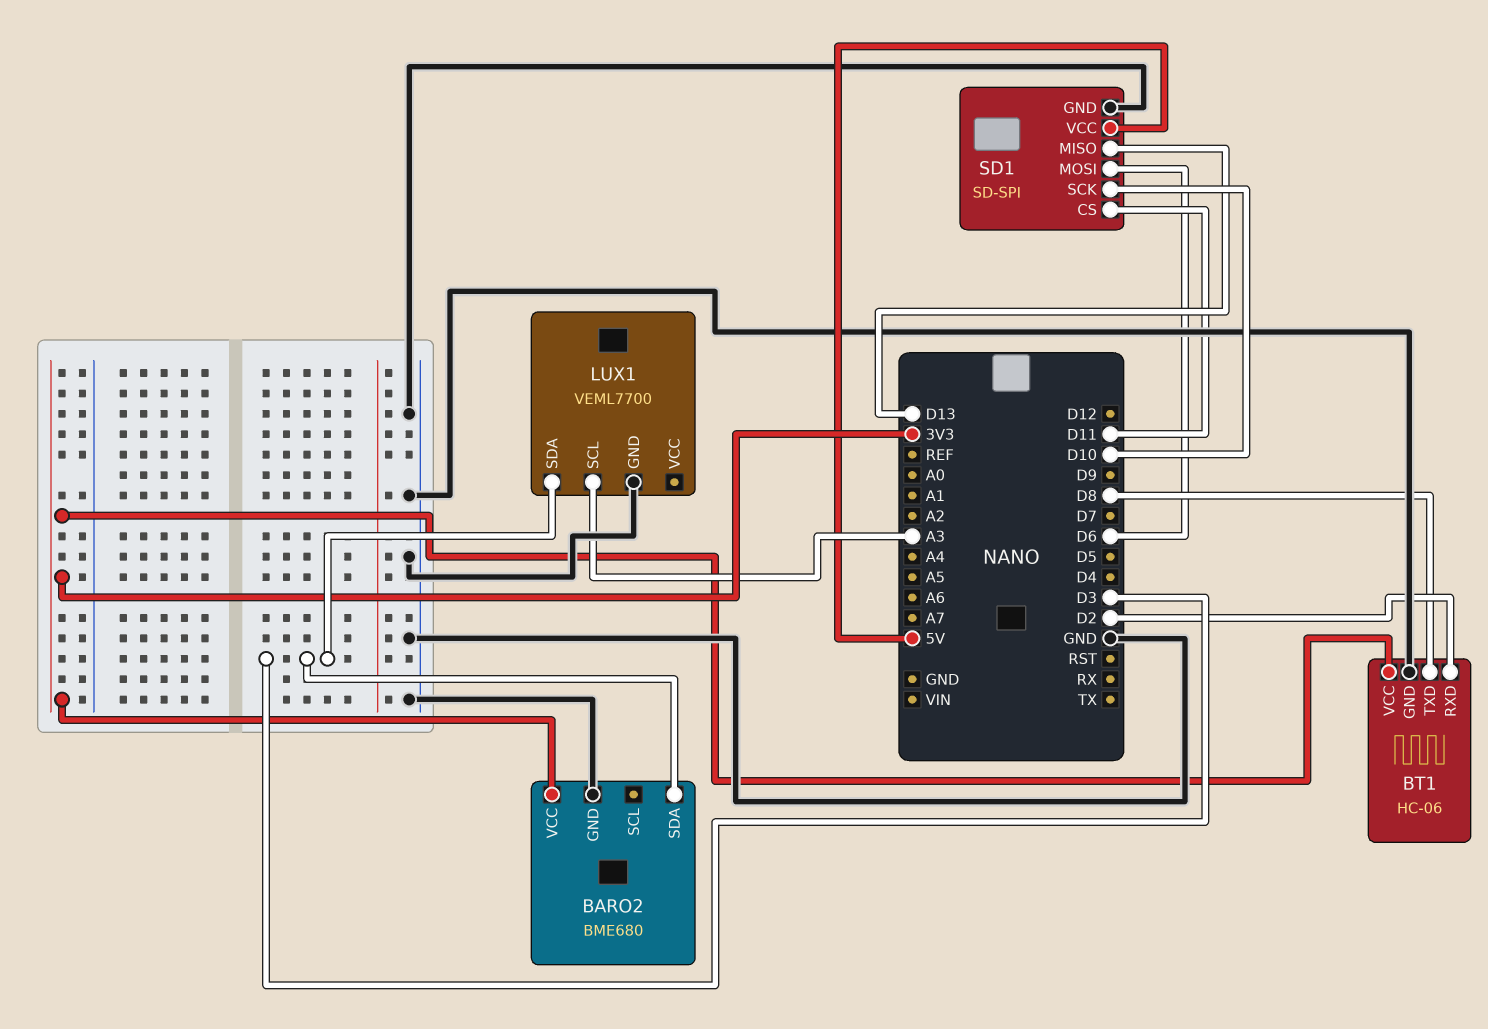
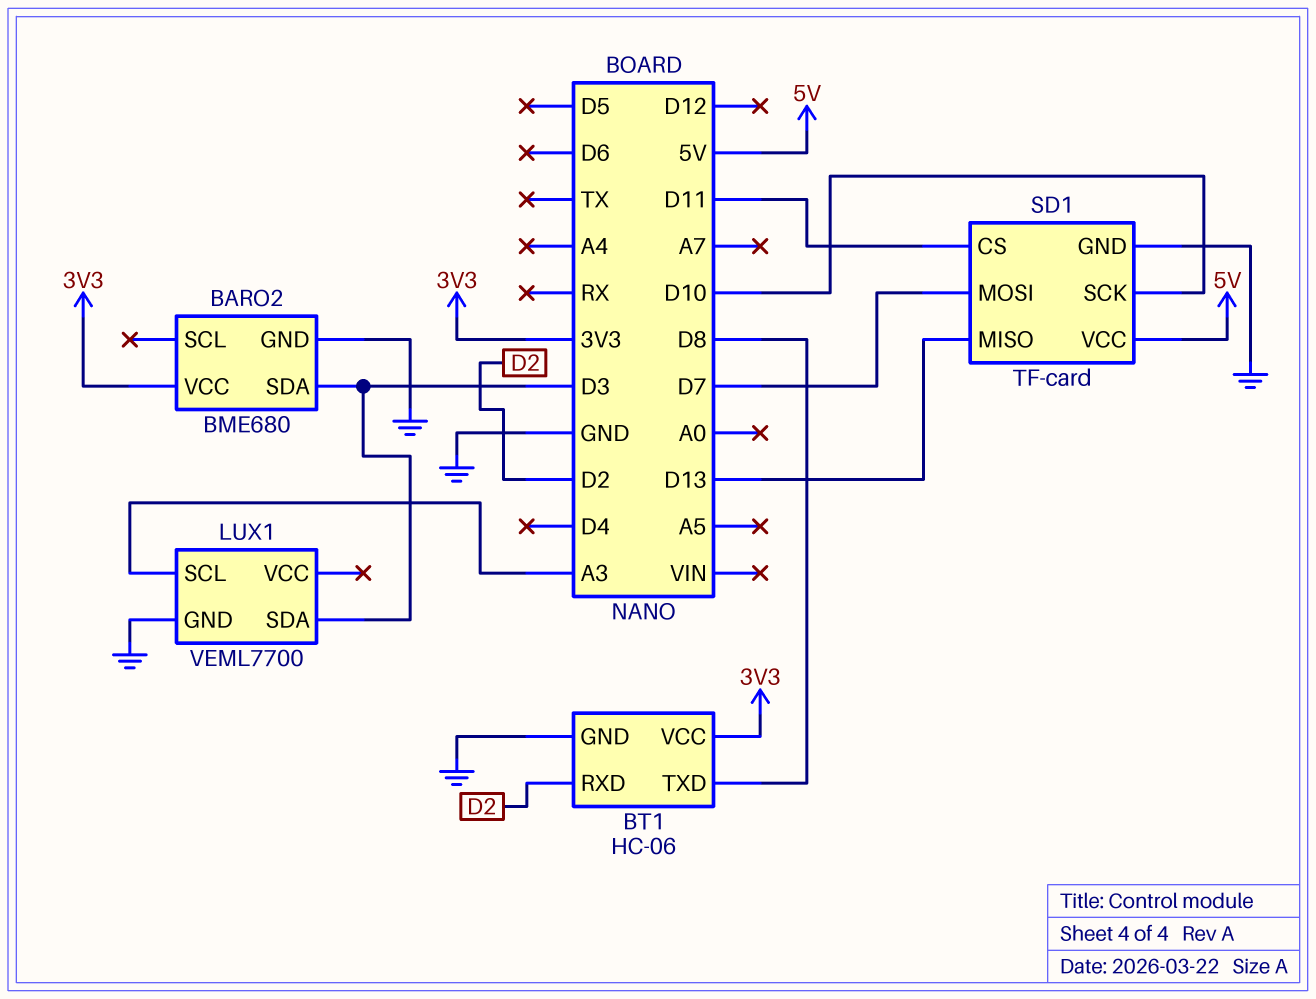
SD1: SD-SPI -> TF-card
SD1 pin MOSI: D6 -> D7

